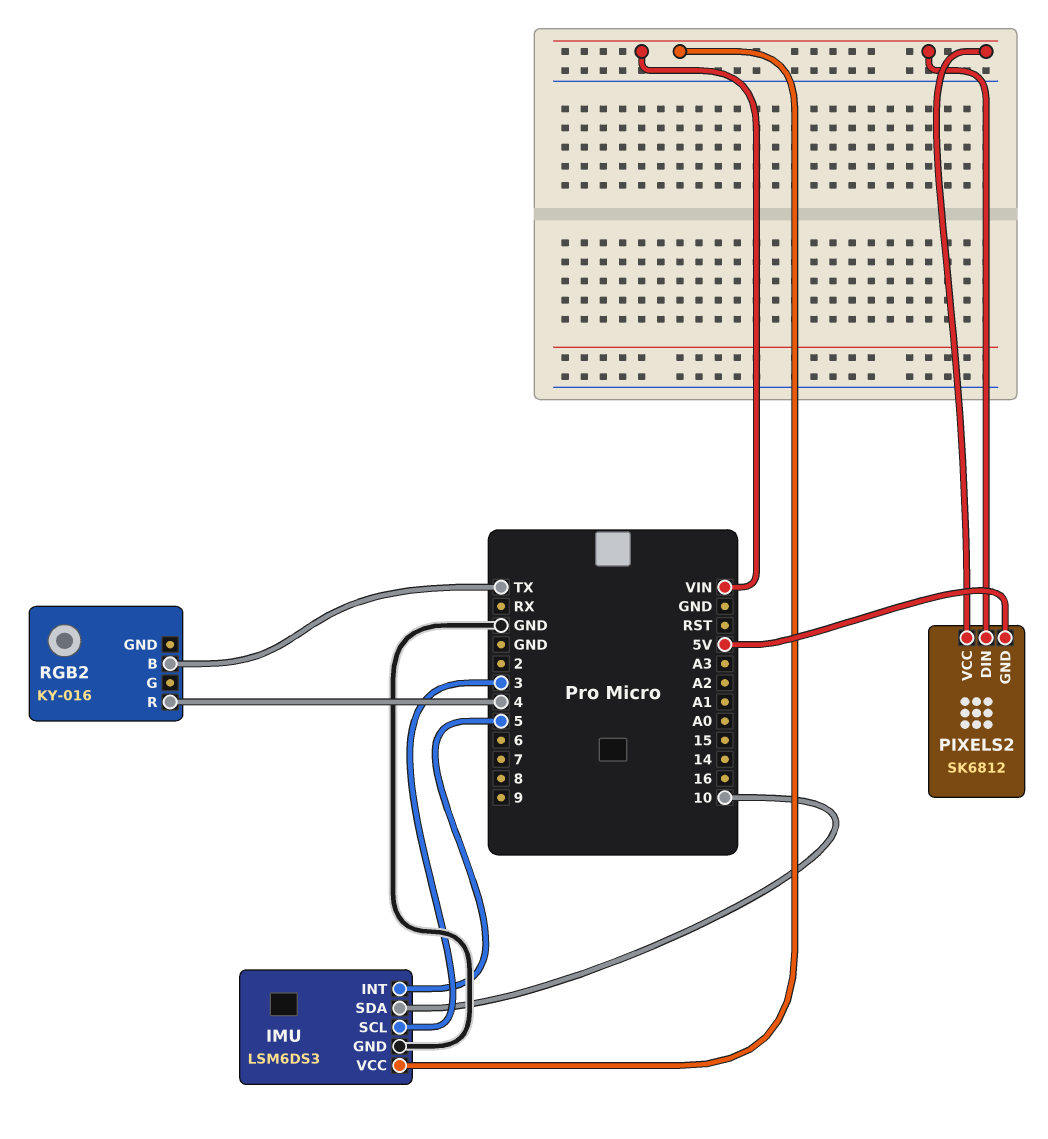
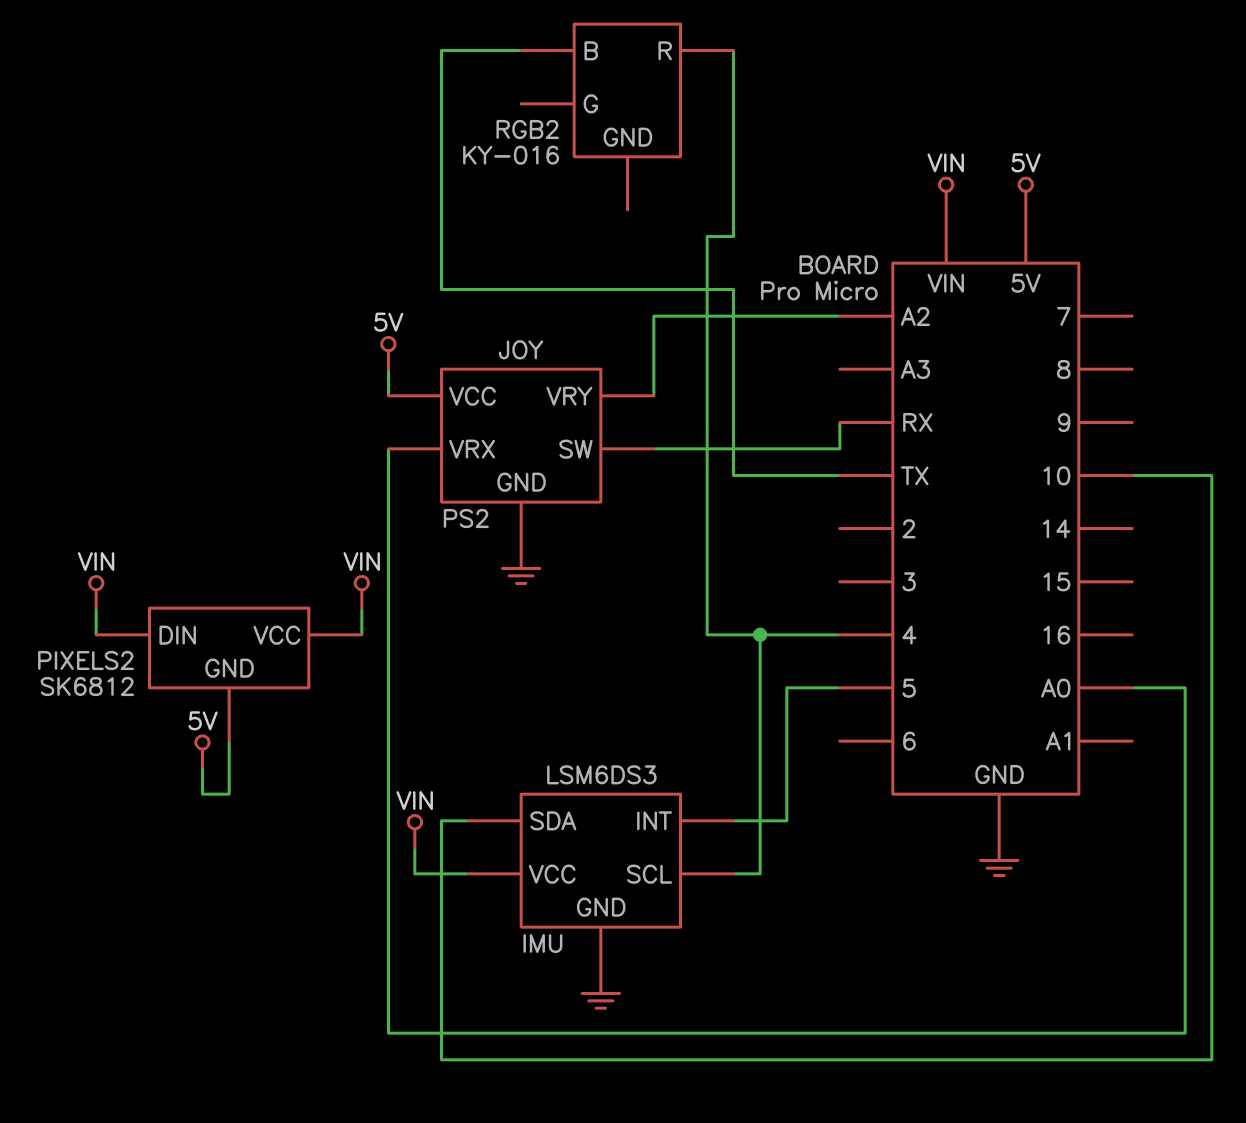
IMU pin SCL: 3 -> 4
JOY: none -> PS2
JOY pin GND: none -> GND
JOY pin SW: none -> RX
JOY pin VCC: none -> 5V
JOY pin VRX: none -> A0
JOY pin VRY: none -> A2

